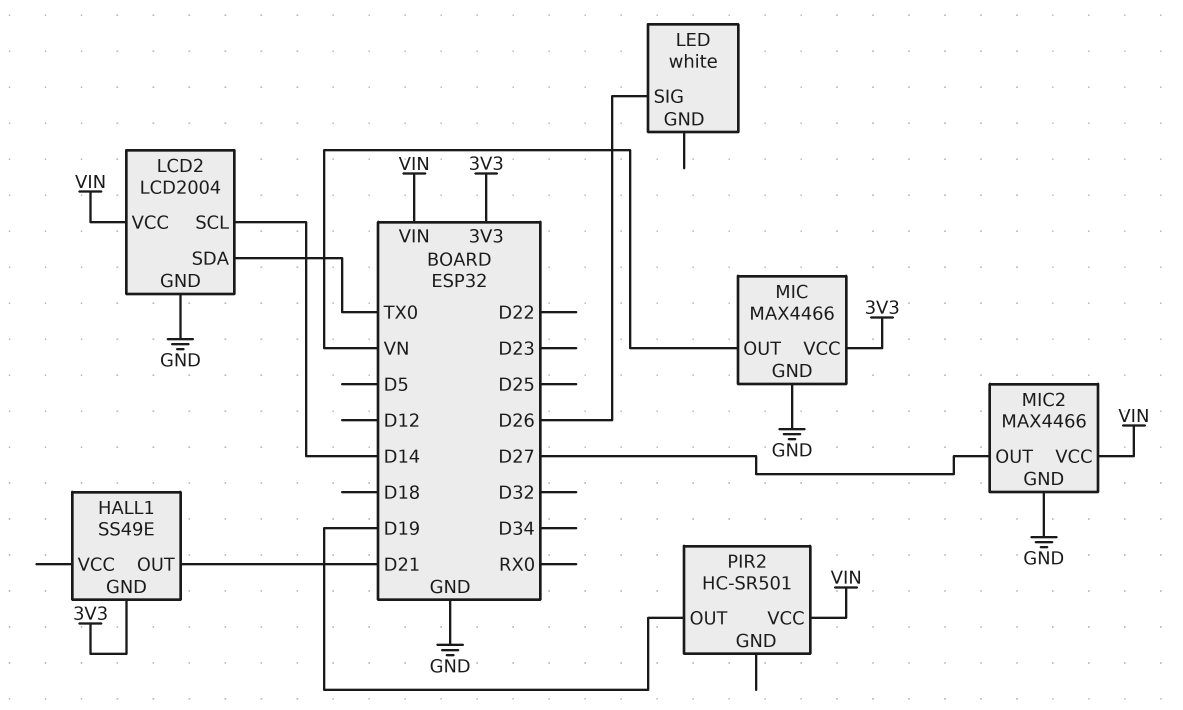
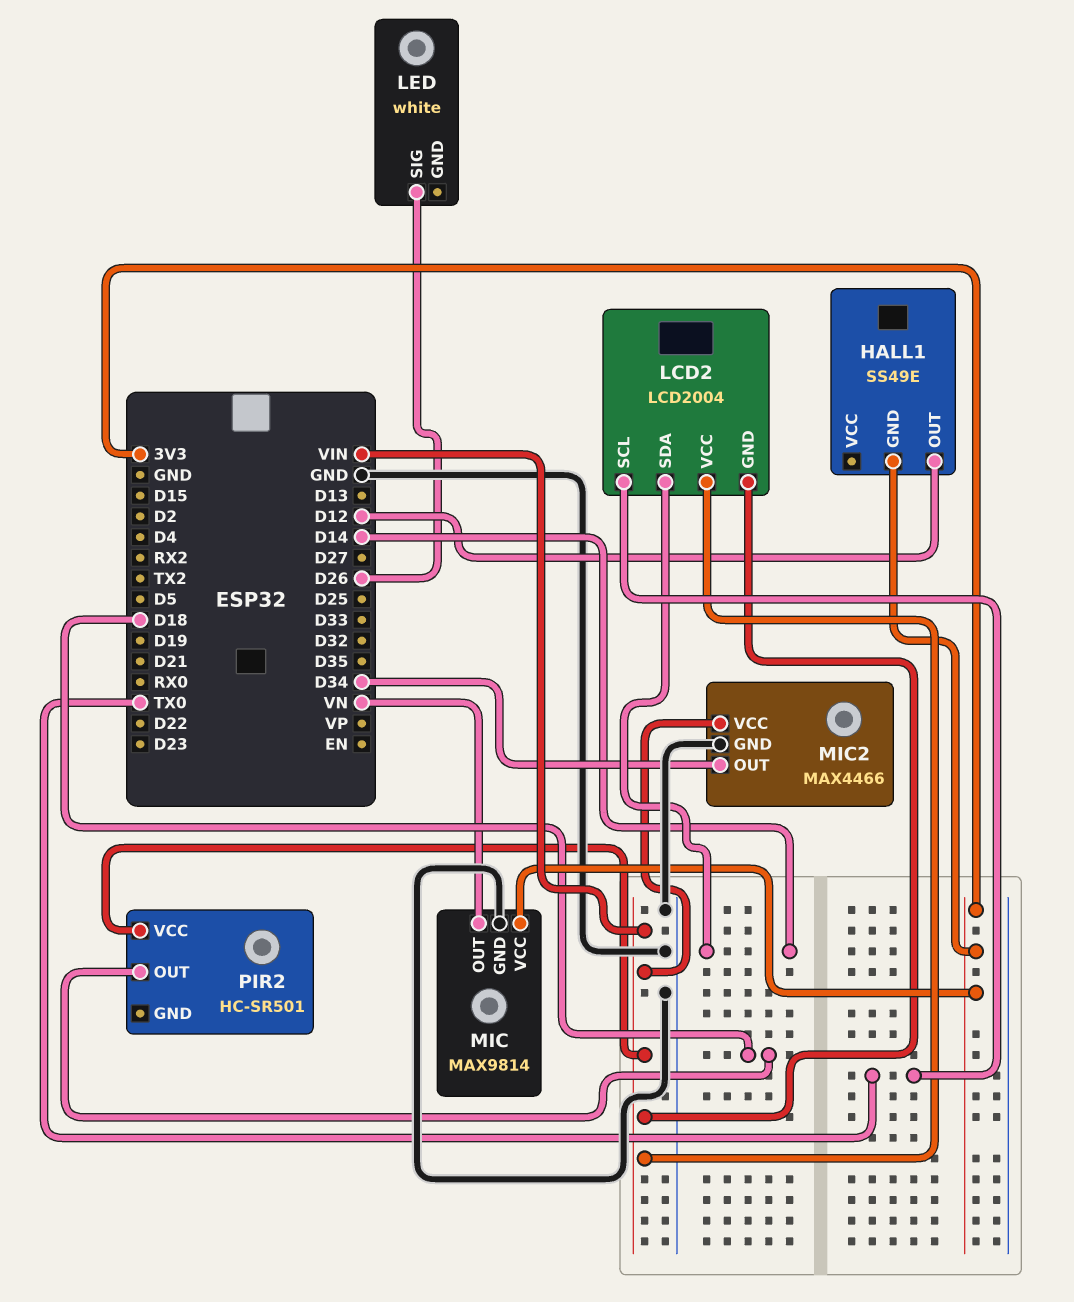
HALL1 pin OUT: D21 -> D12
LCD2 pin GND: GND -> VIN
LCD2 pin SCL: D14 -> TX0
LCD2 pin SDA: TX0 -> D14
MIC: MAX4466 -> MAX9814
MIC2 pin OUT: D27 -> D34
PIR2 pin OUT: D19 -> D18

